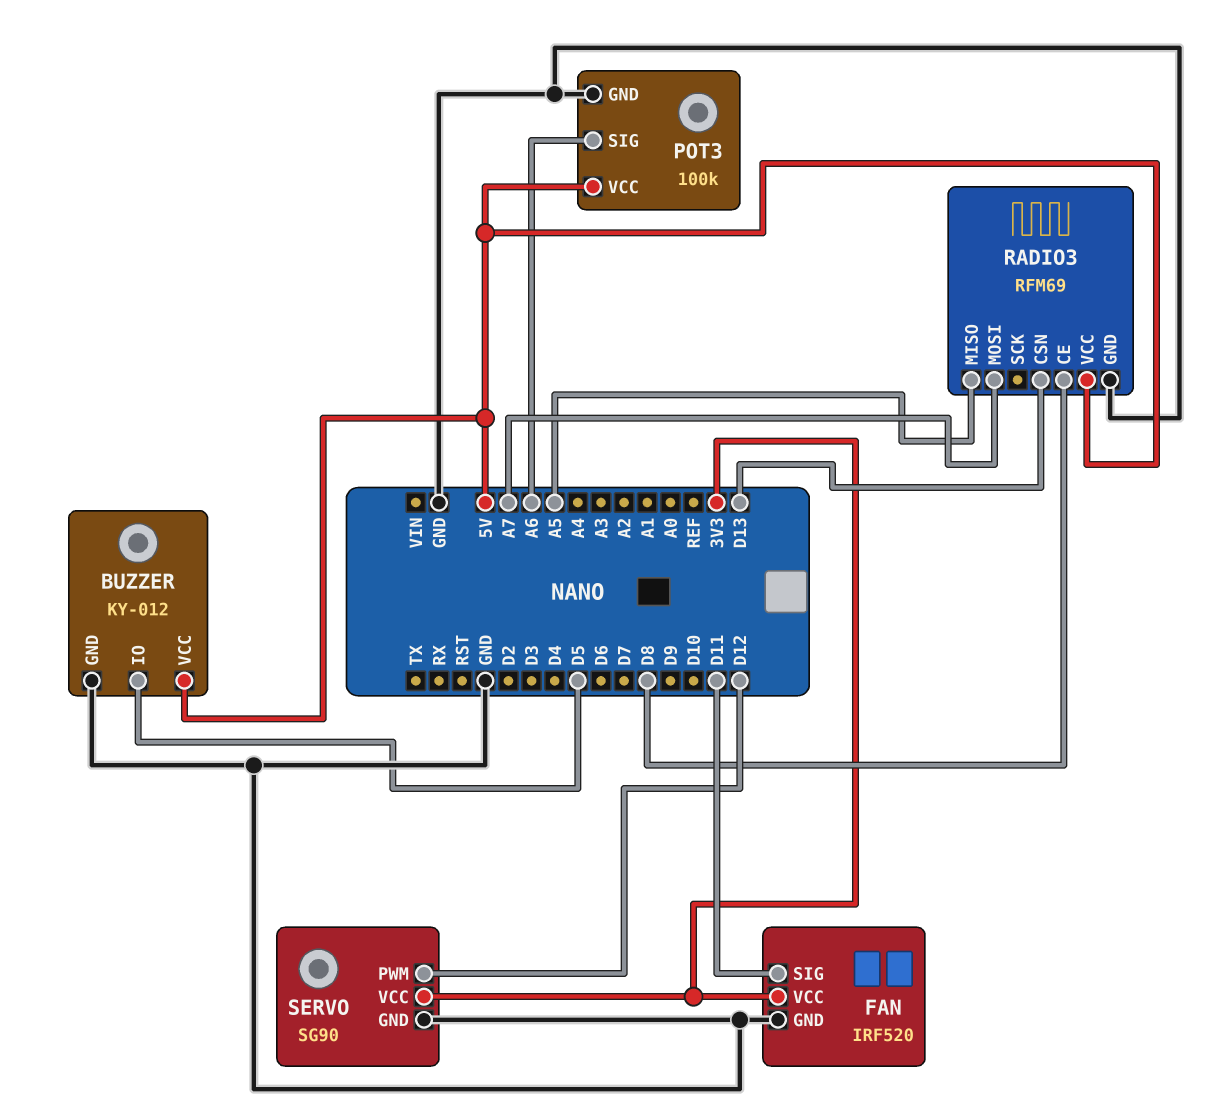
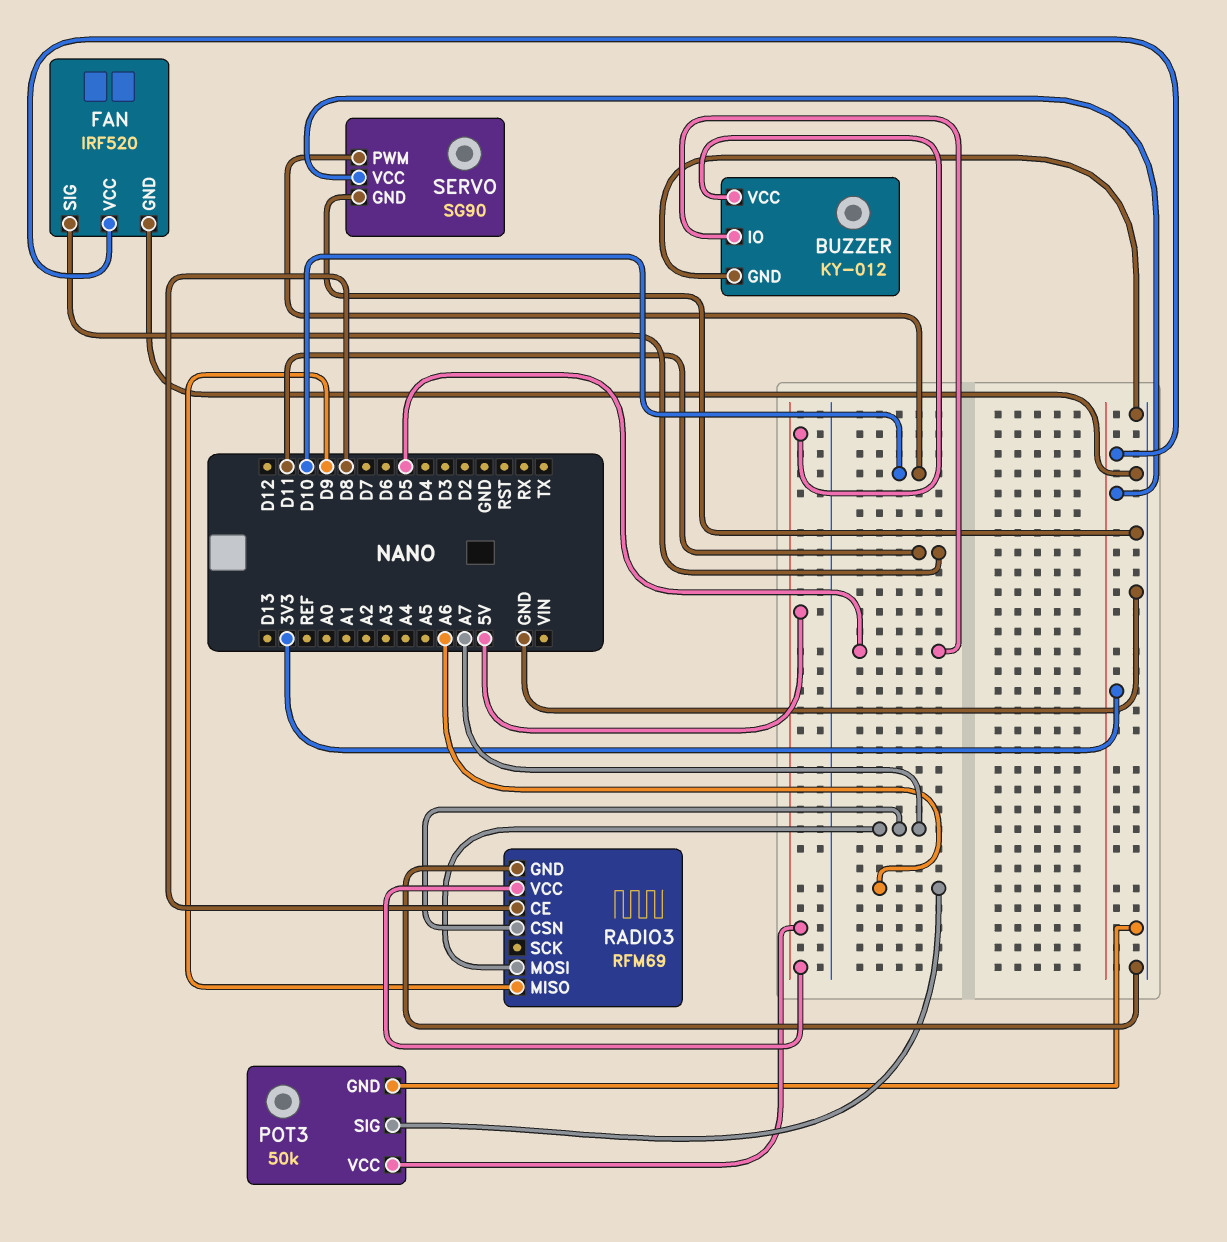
POT3: 100k -> 50k
RADIO3 pin CSN: D13 -> A7
RADIO3 pin MISO: A5 -> D9
SERVO pin PWM: D12 -> D10

